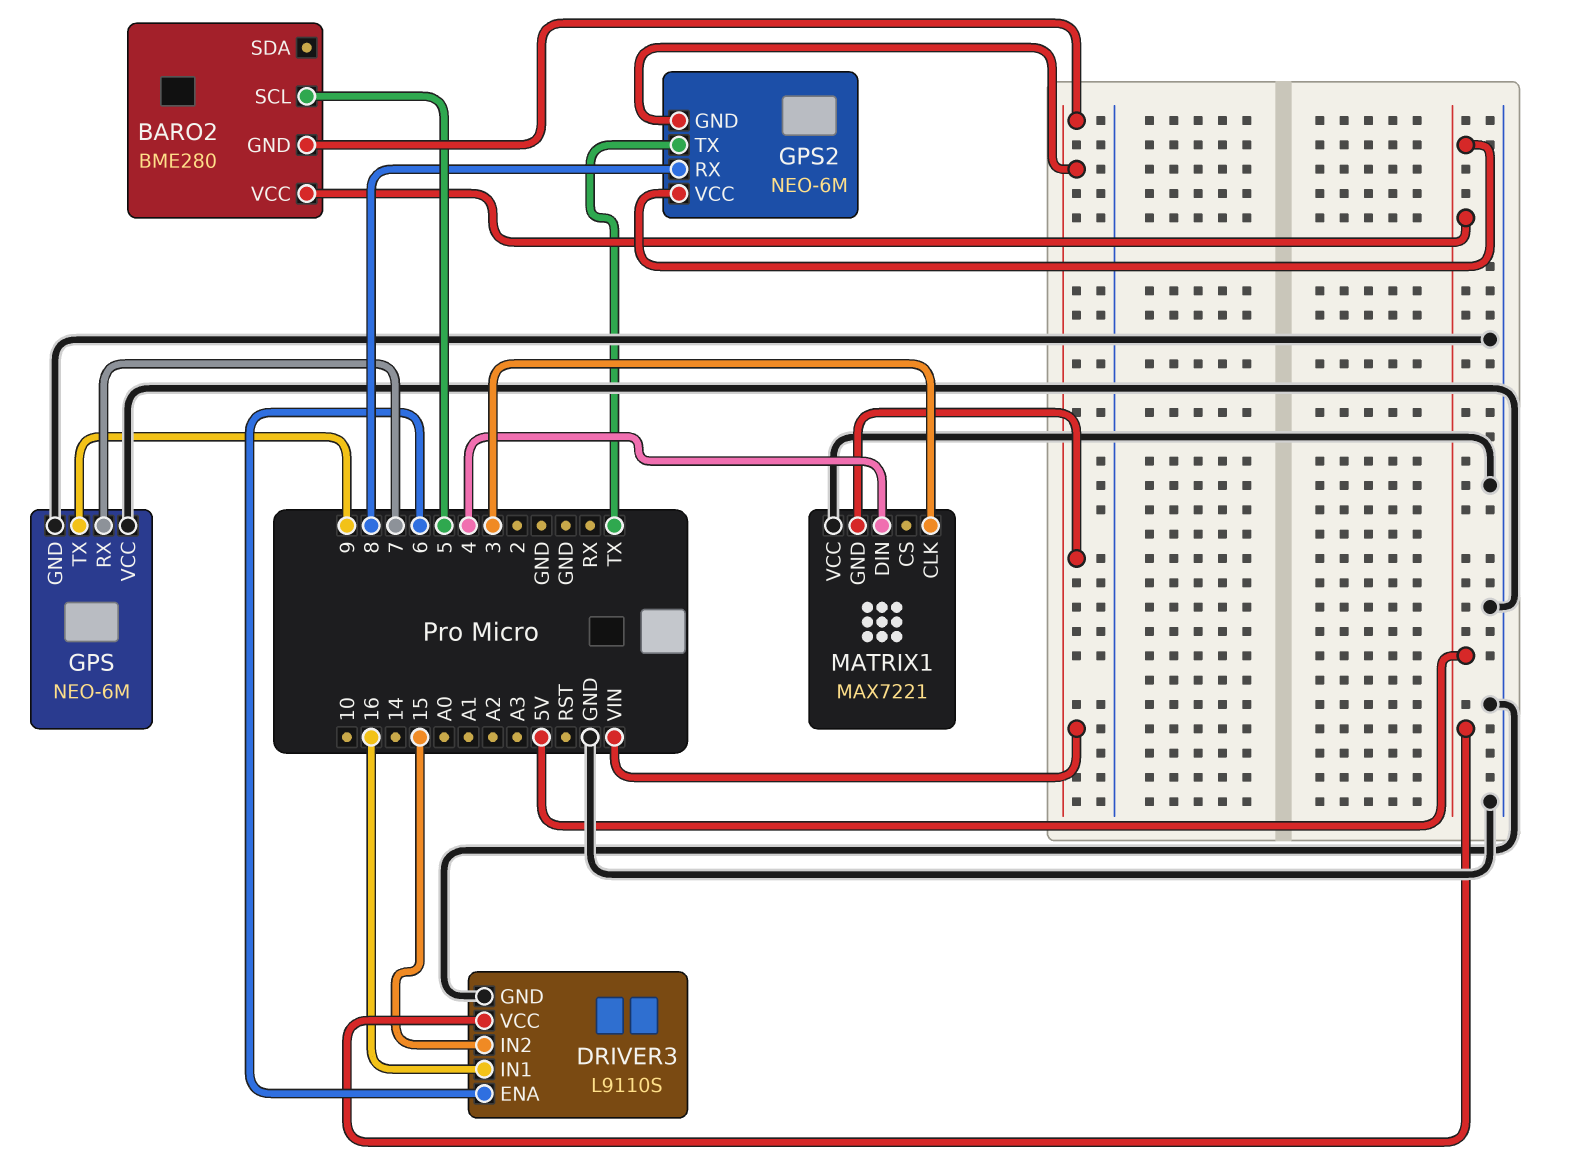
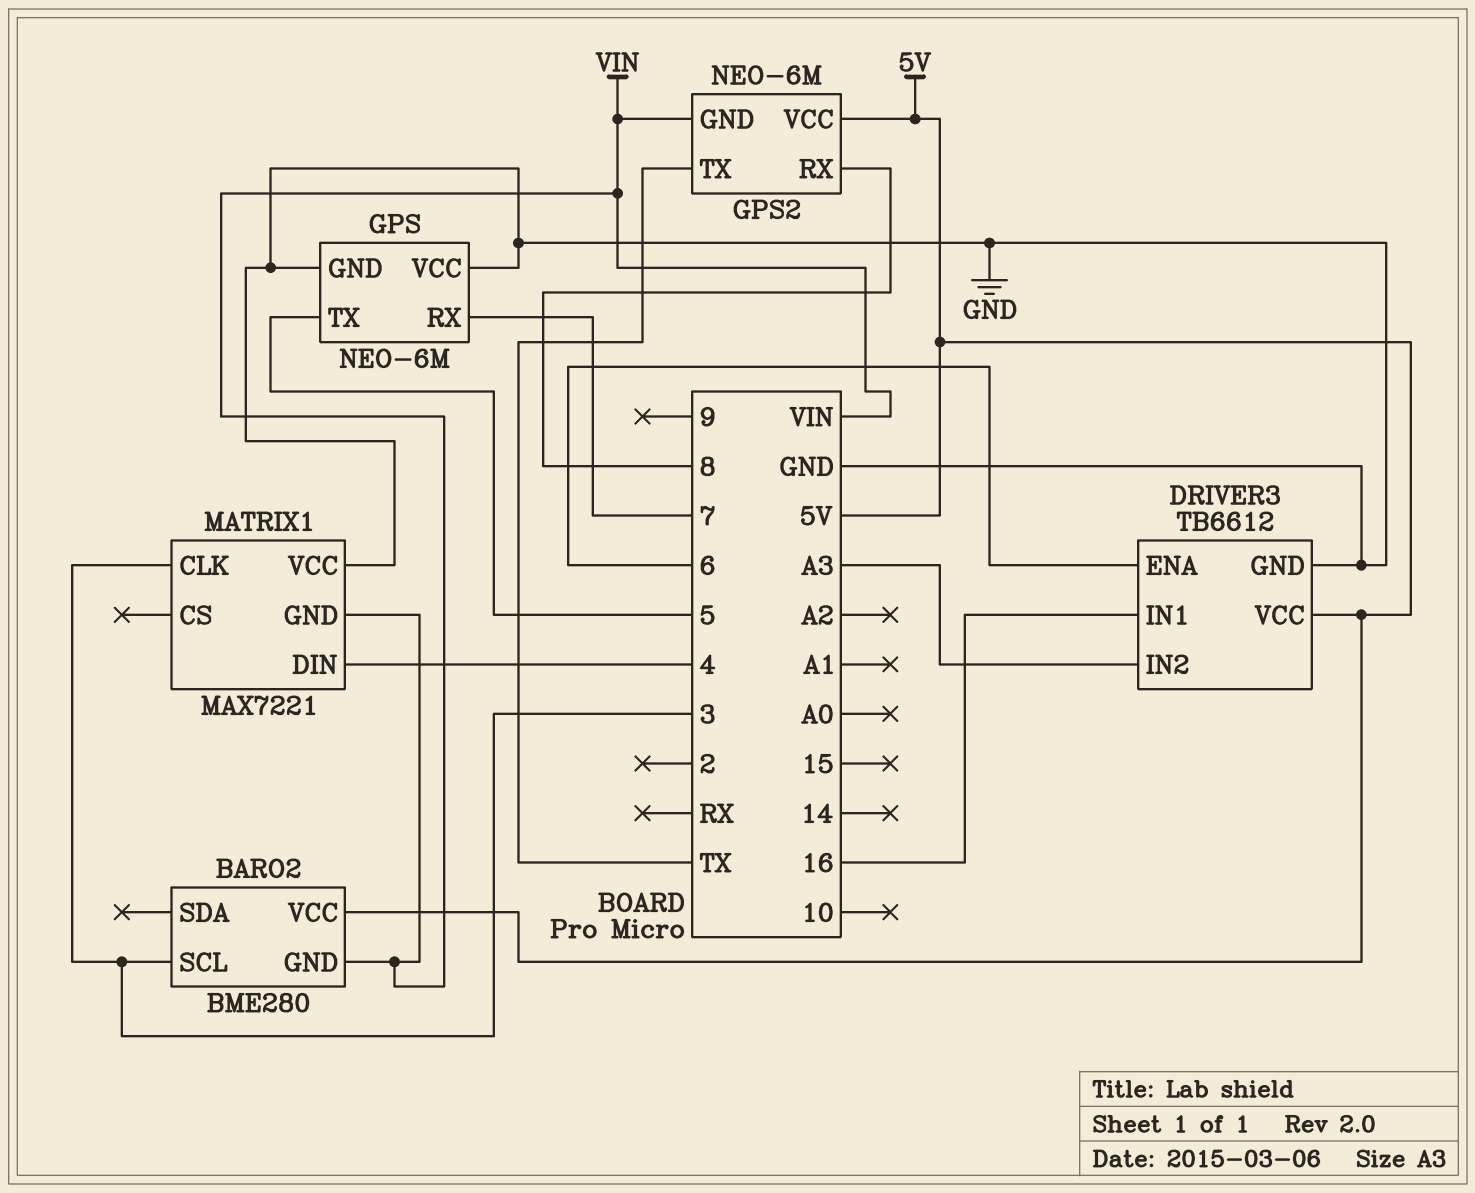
BARO2 pin SCL: 5 -> 3
DRIVER3: L9110S -> TB6612
DRIVER3 pin IN2: 15 -> A3
GPS pin TX: 9 -> 5

